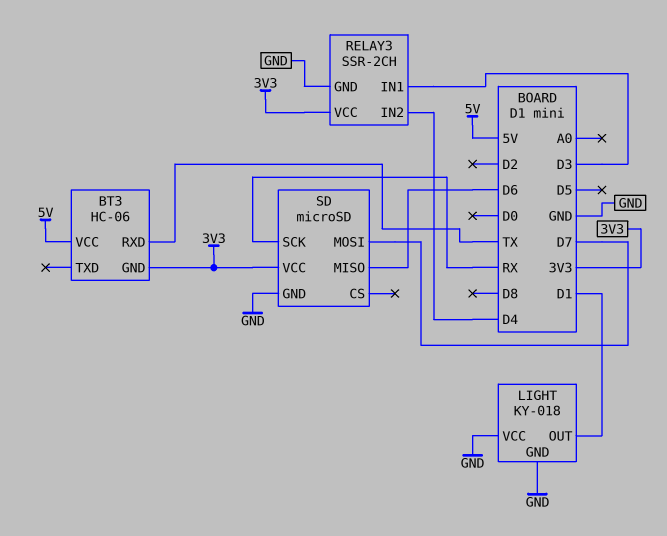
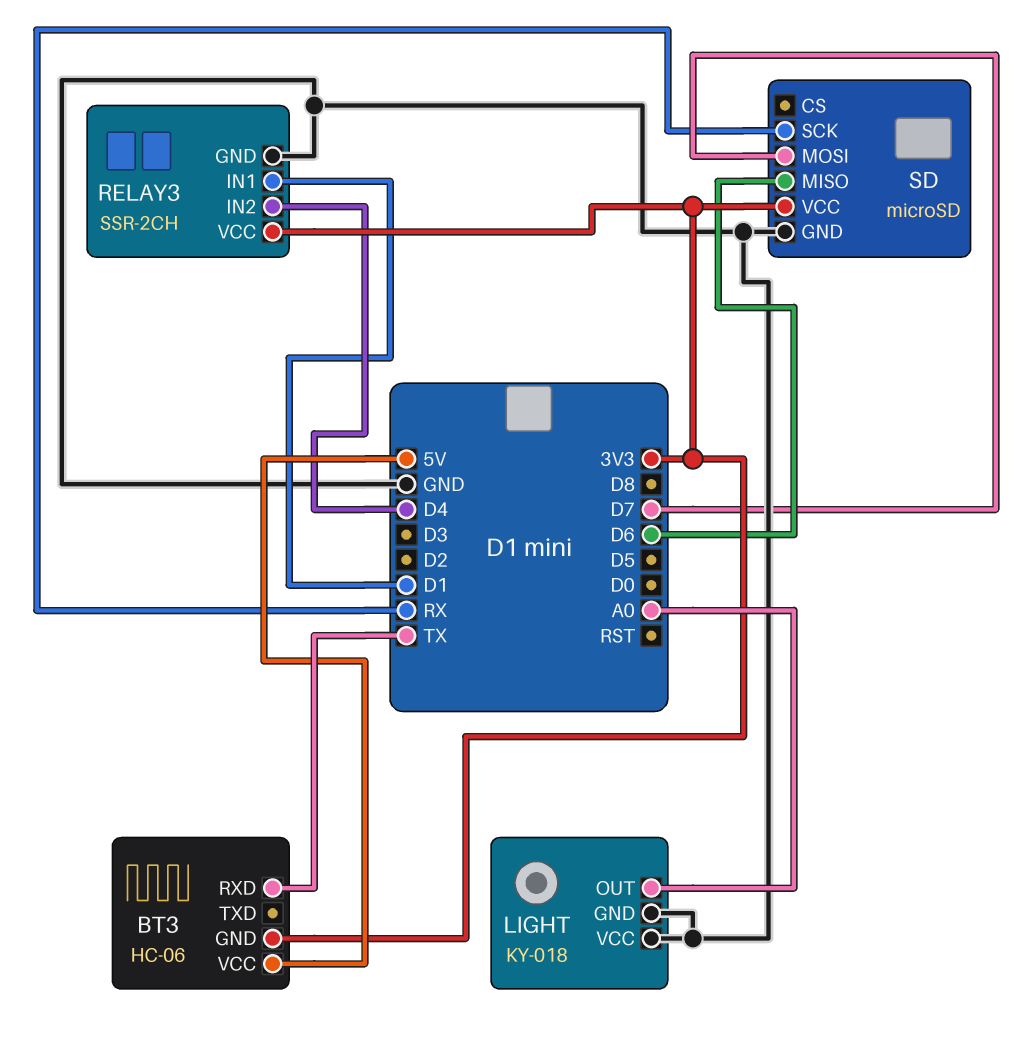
LIGHT pin OUT: D1 -> A0
RELAY3 pin IN1: D3 -> D1

